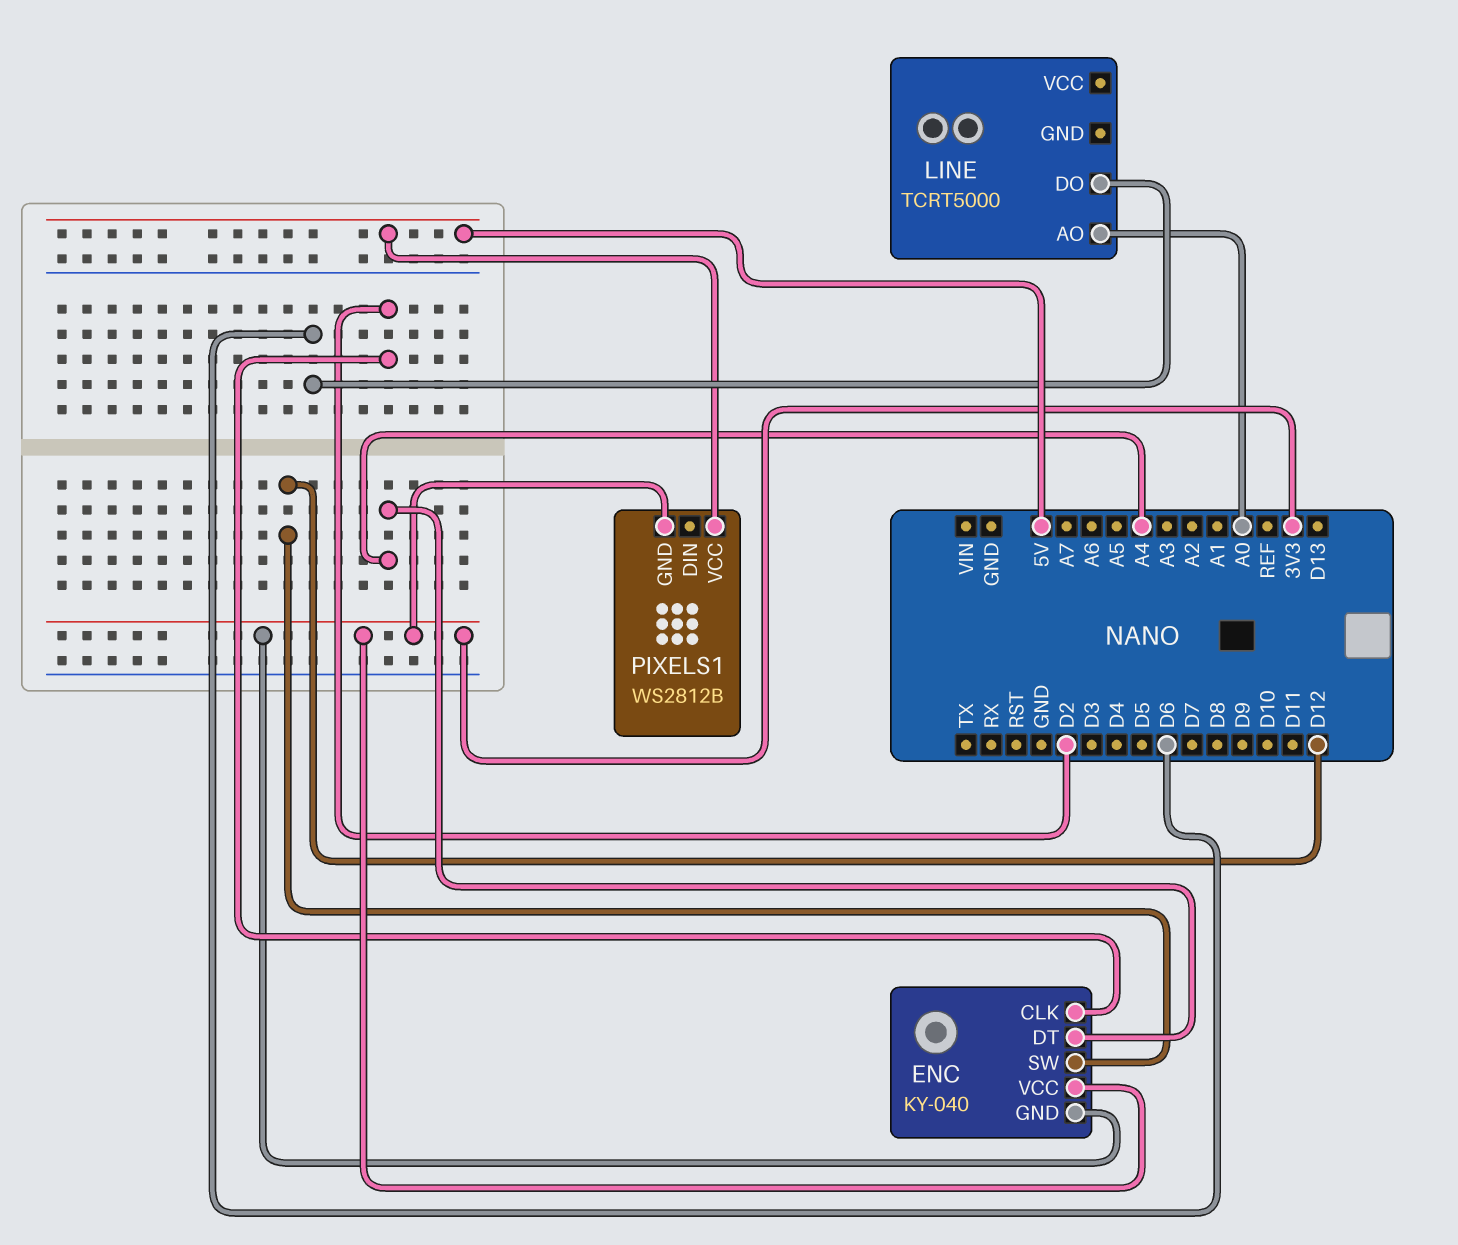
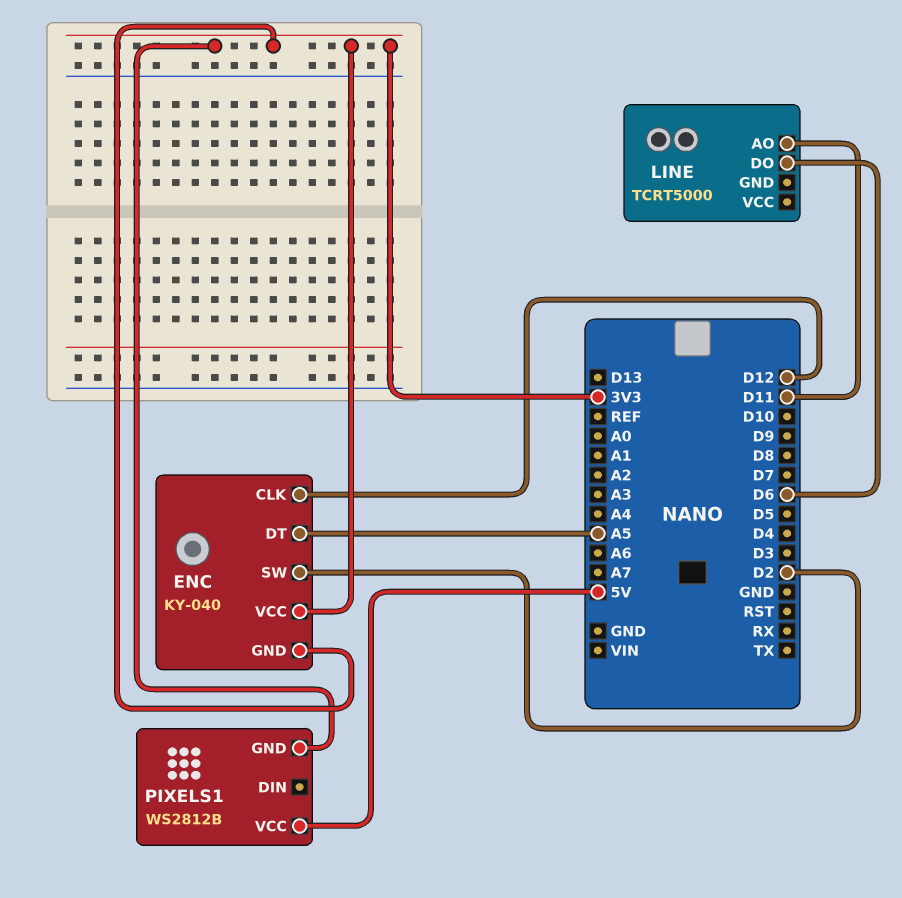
ENC pin CLK: D2 -> D12
ENC pin DT: A4 -> A5
ENC pin SW: D12 -> D2
LINE pin AO: A0 -> D11

